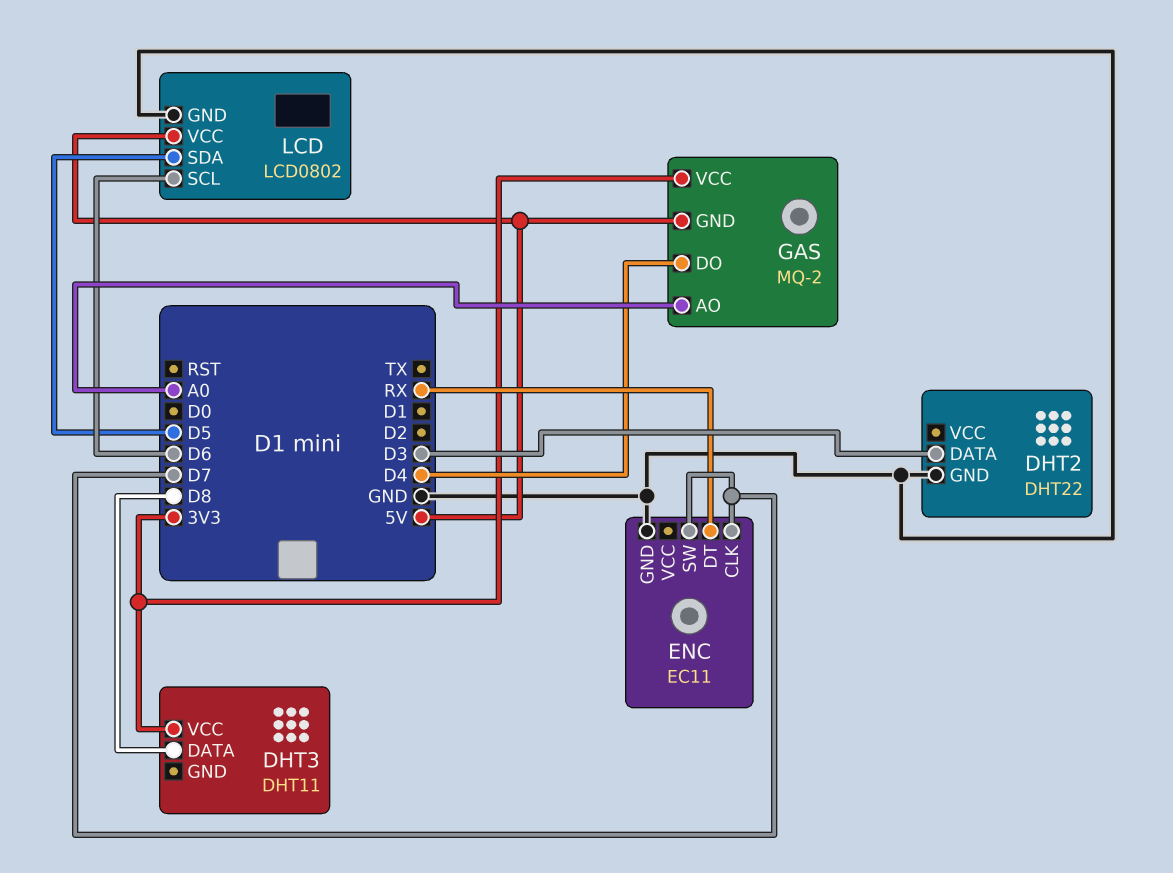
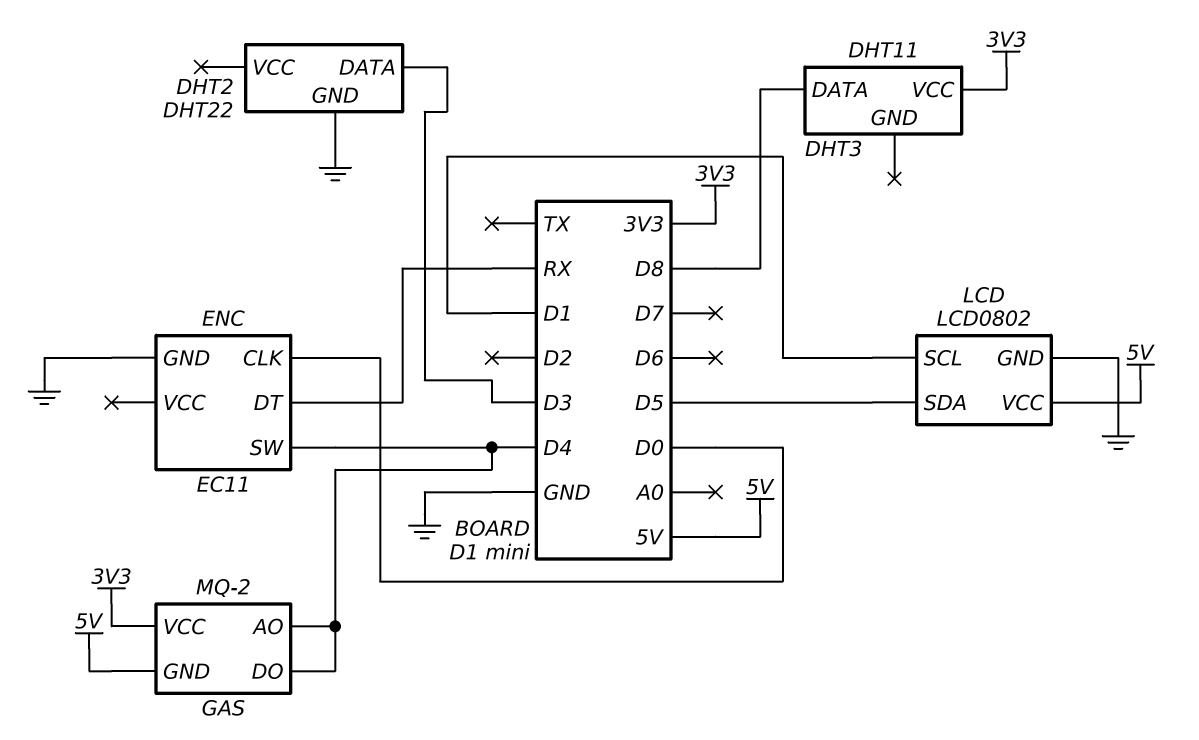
ENC pin CLK: D7 -> D0
ENC pin SW: D7 -> D4
GAS pin AO: A0 -> D4
LCD pin SCL: D6 -> D1

